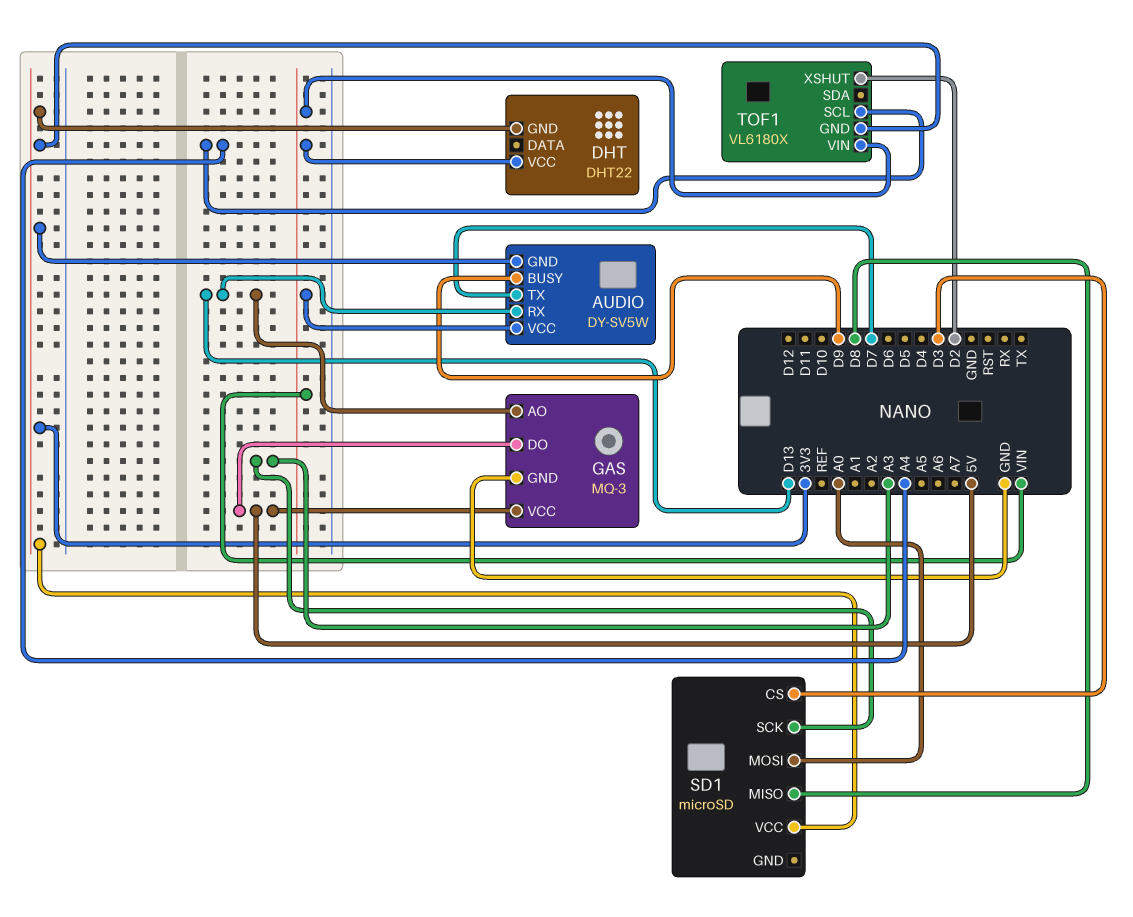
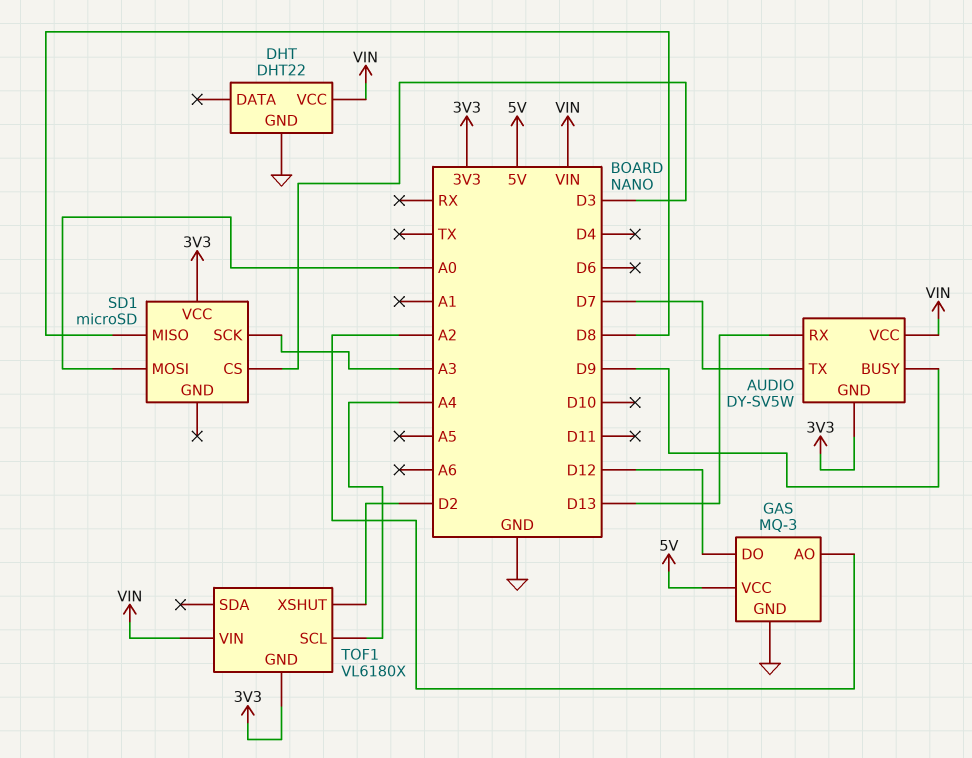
DHT pin GND: 3V3 -> GND
GAS pin AO: D13 -> A2
GAS pin DO: 5V -> D12

